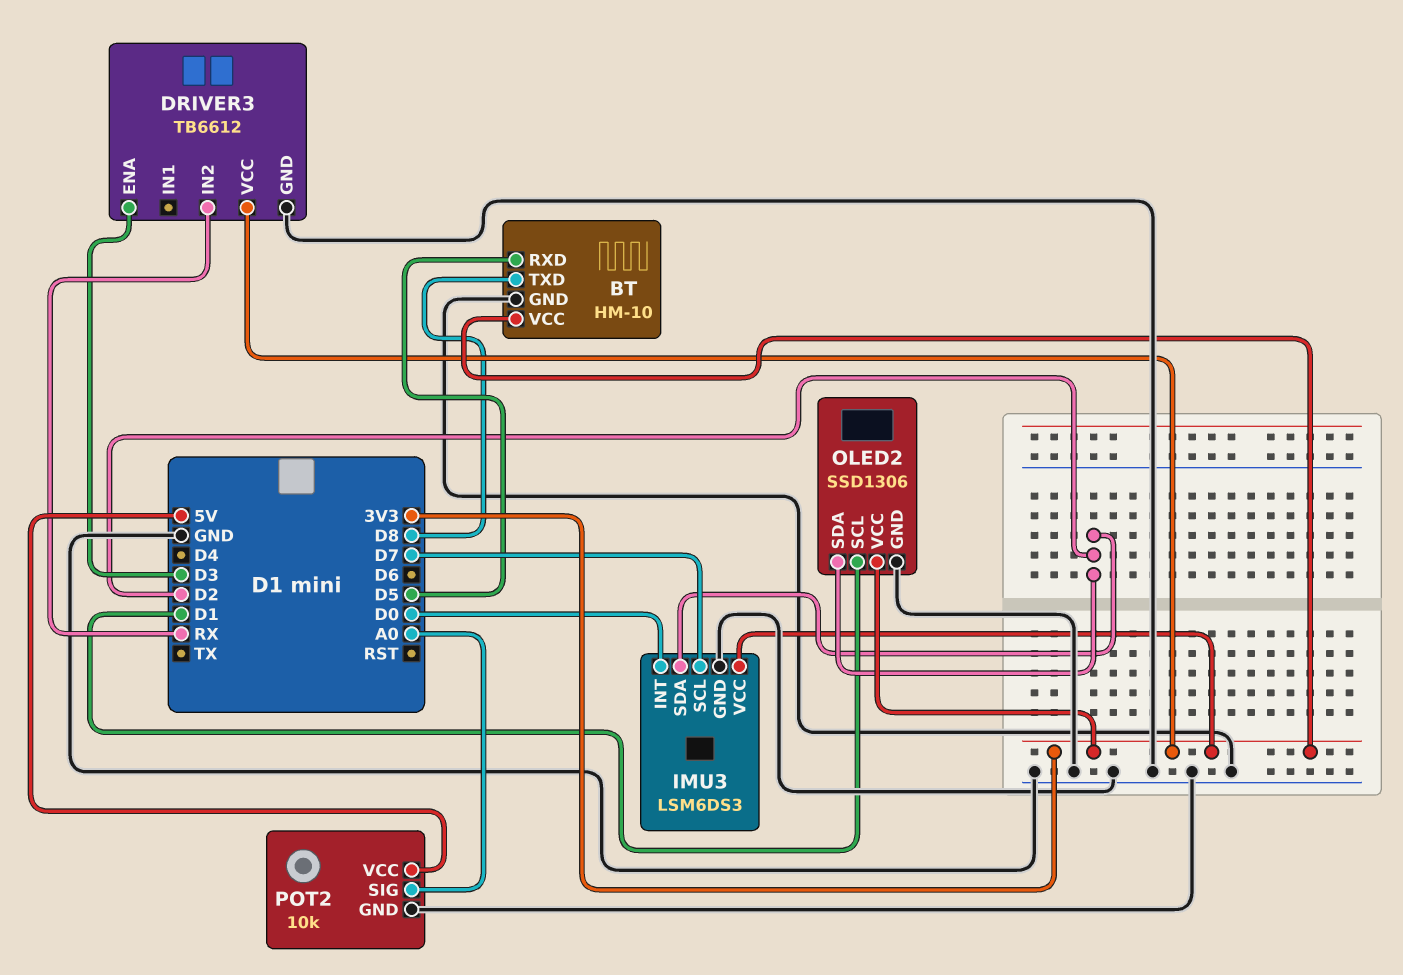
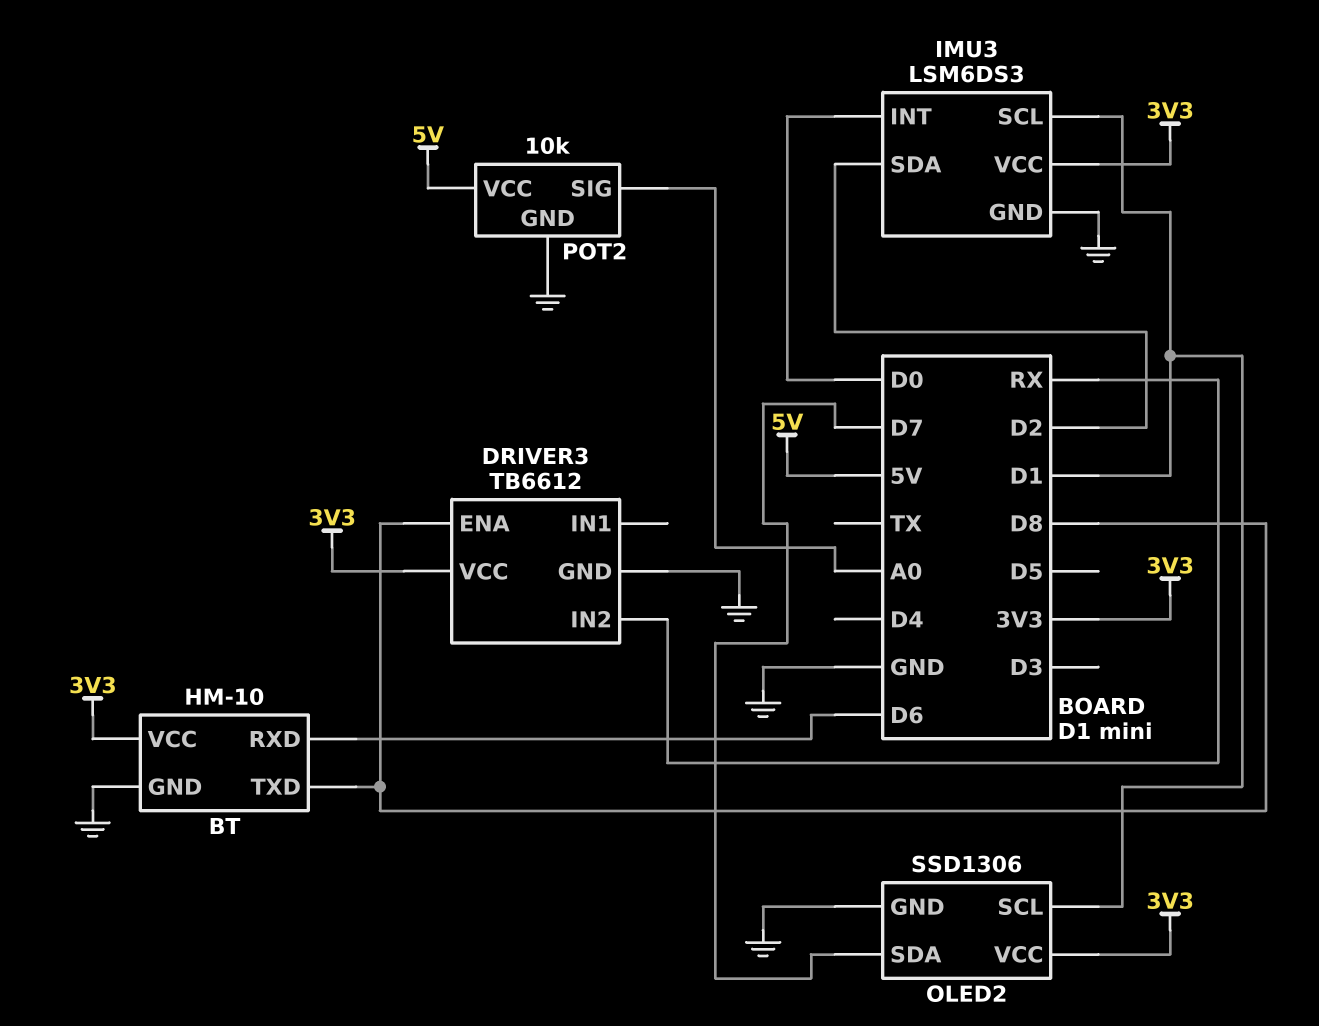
BT pin RXD: D5 -> D6
DRIVER3 pin ENA: D3 -> D8
IMU3 pin SCL: D7 -> D1
OLED2 pin SDA: D2 -> D7

